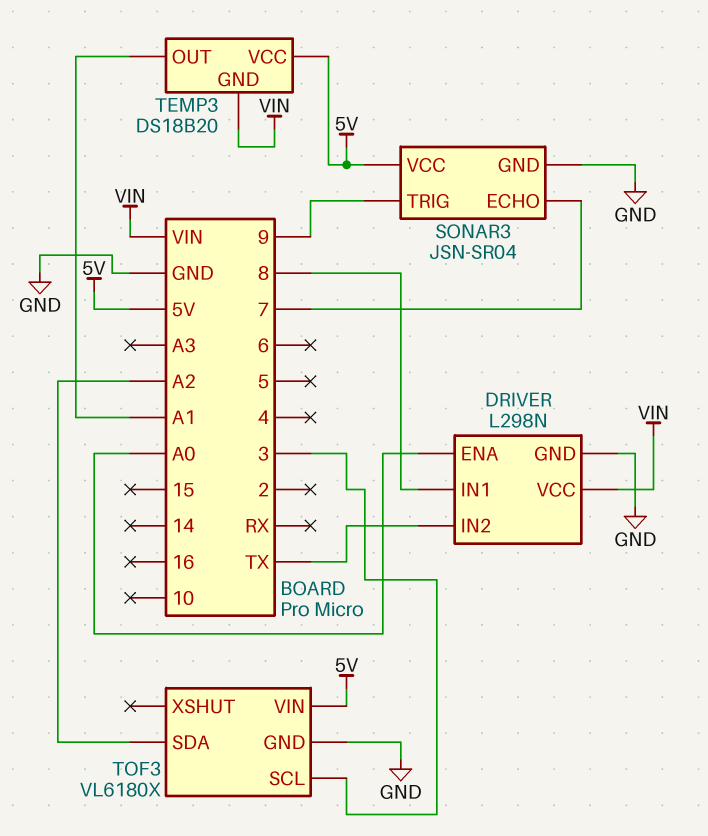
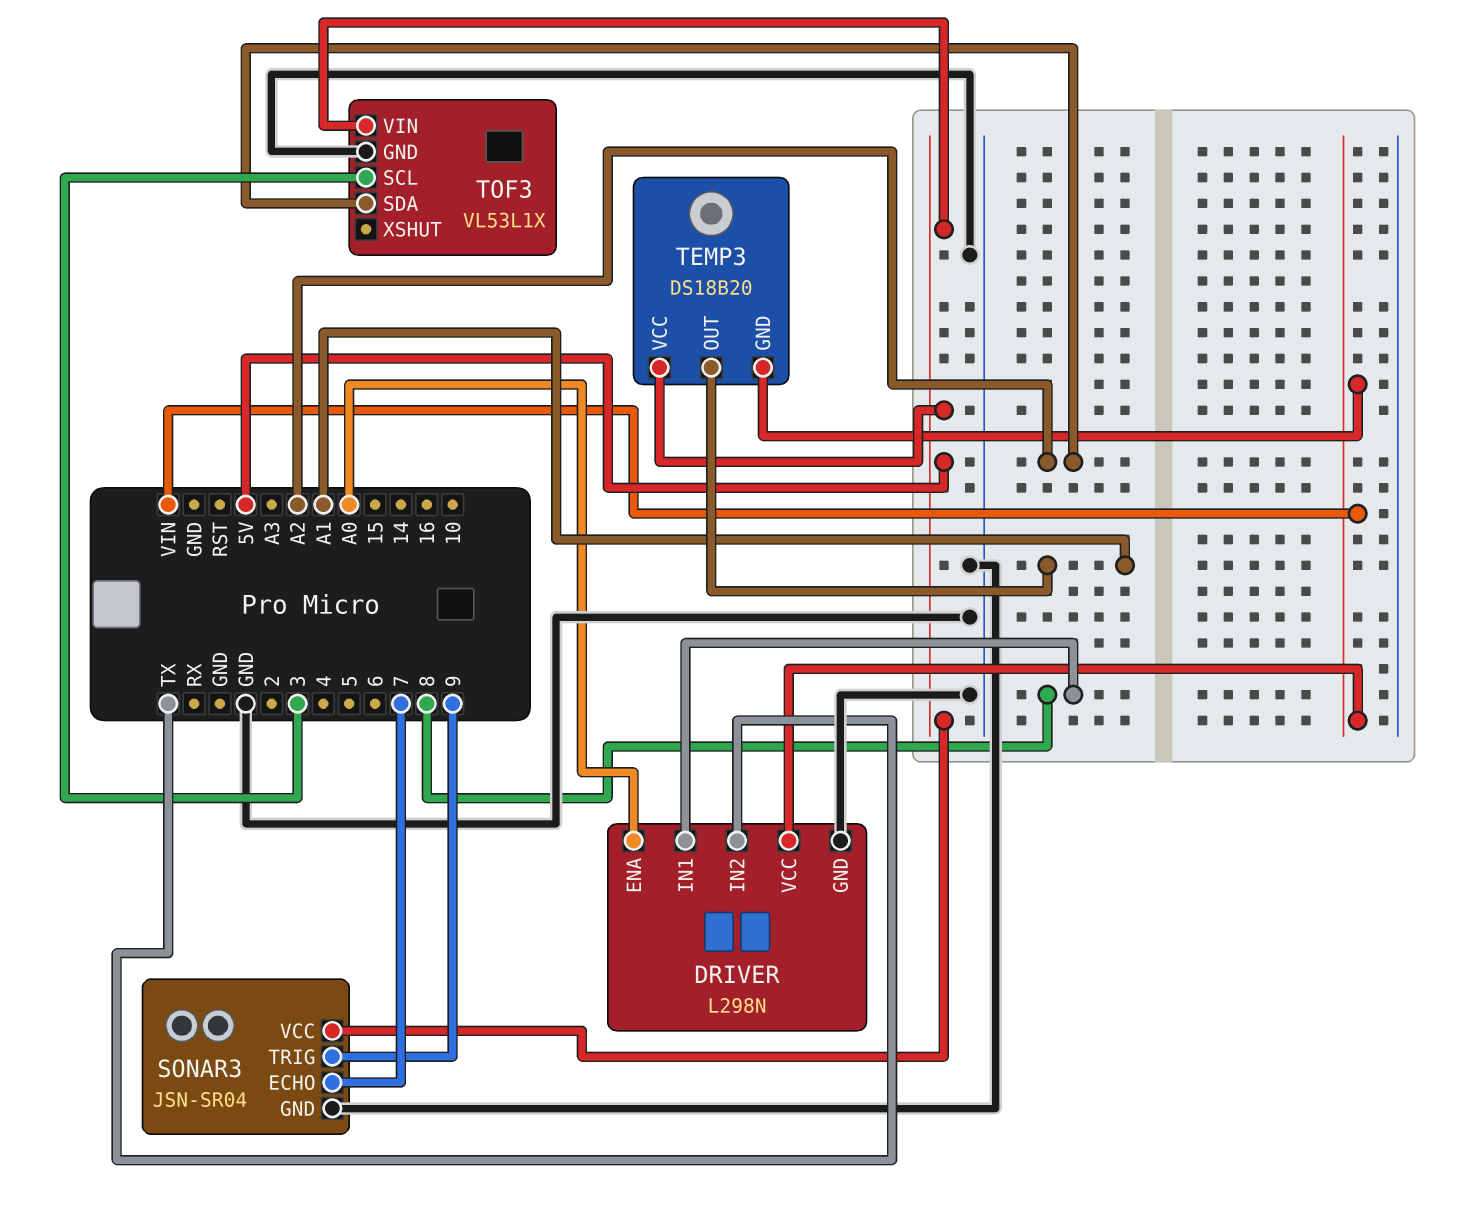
TOF3: VL6180X -> VL53L1X

